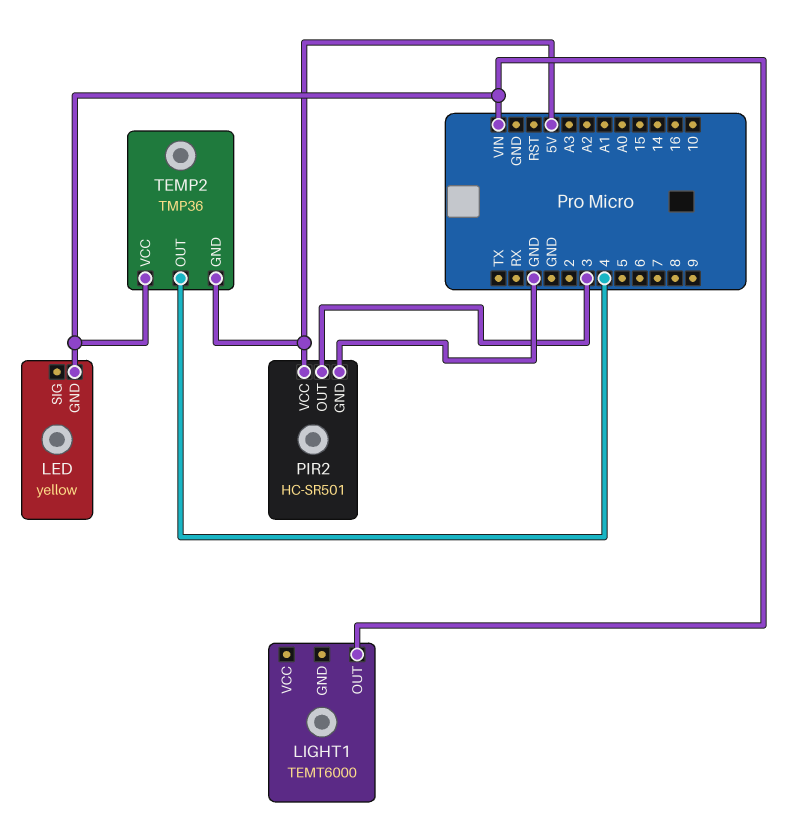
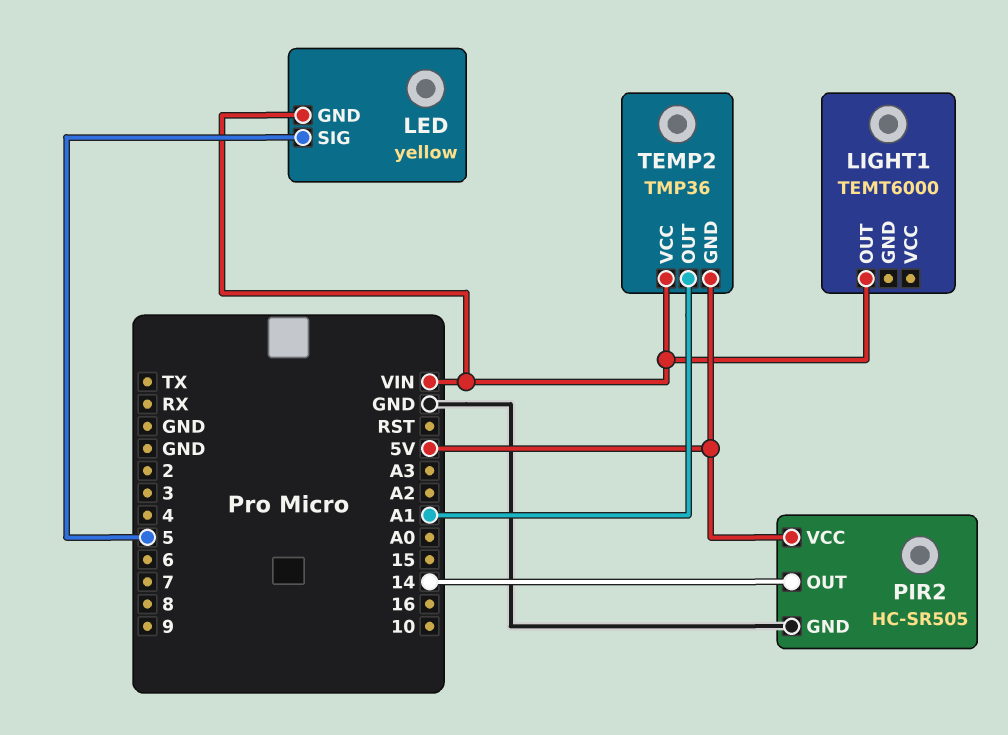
LED pin SIG: none -> 5
PIR2: HC-SR501 -> HC-SR505
PIR2 pin OUT: 3 -> 14
TEMP2 pin OUT: 4 -> A1

